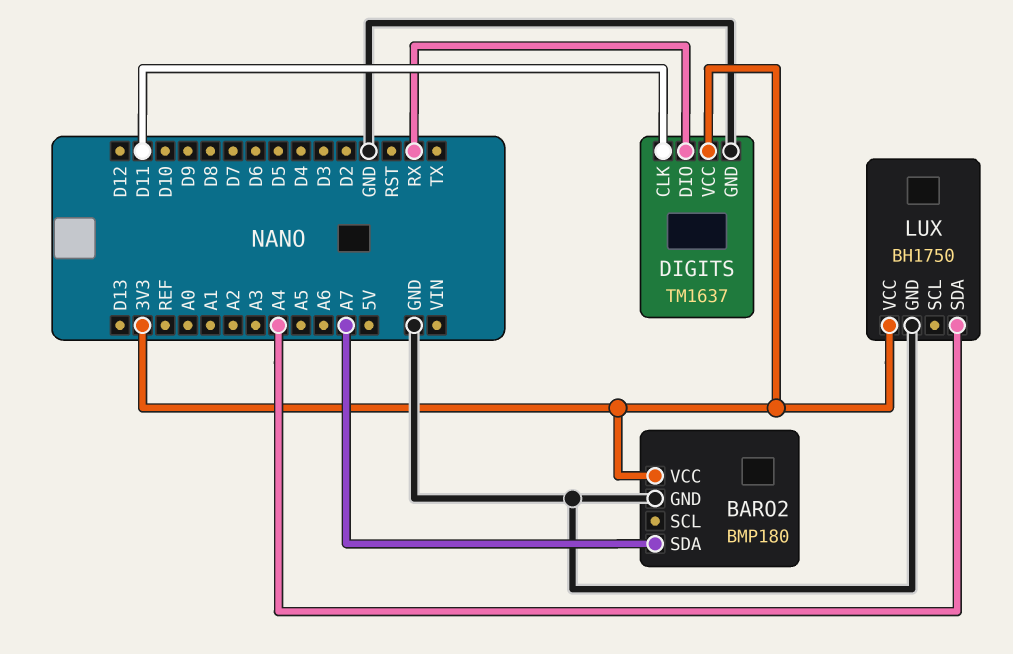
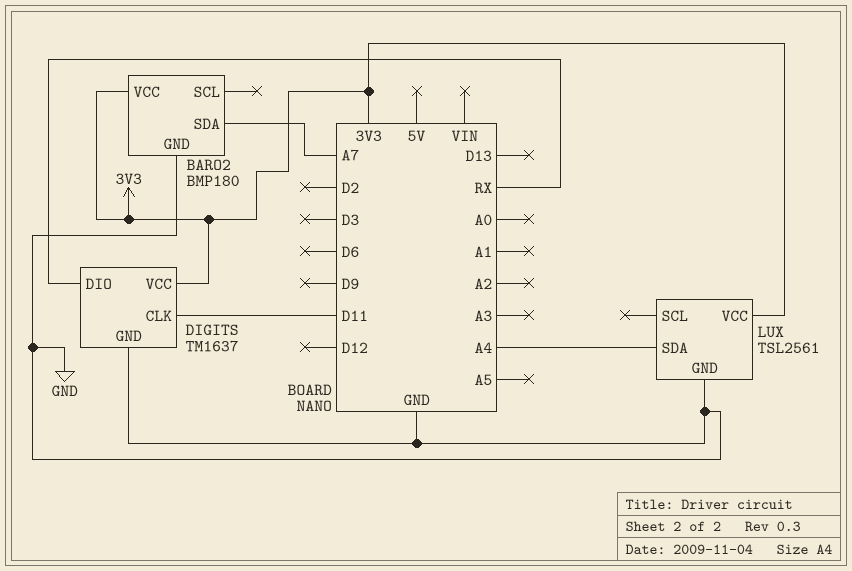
LUX: BH1750 -> TSL2561

